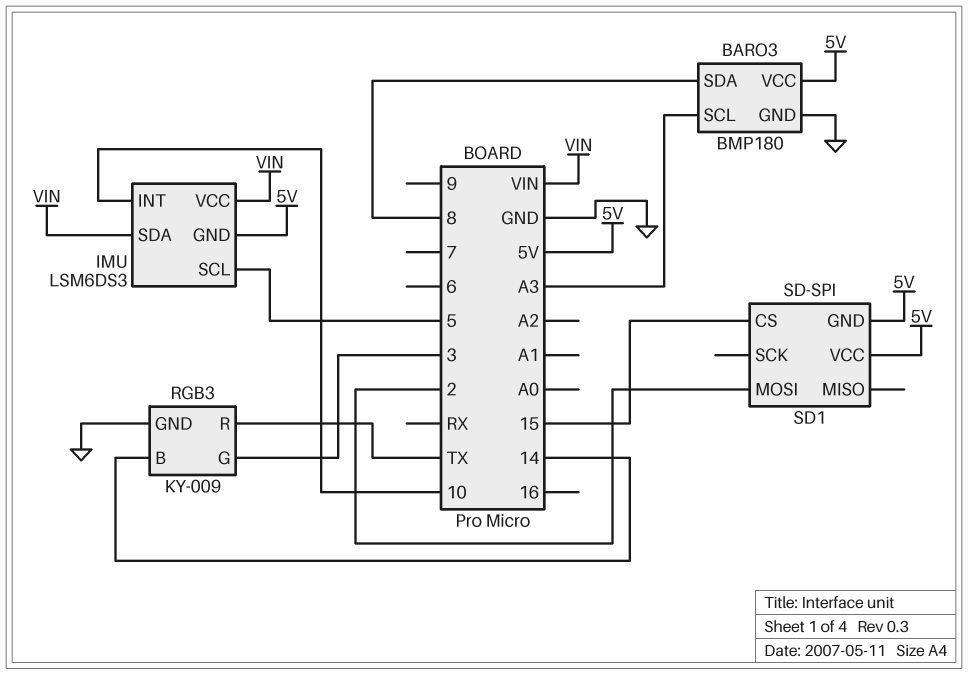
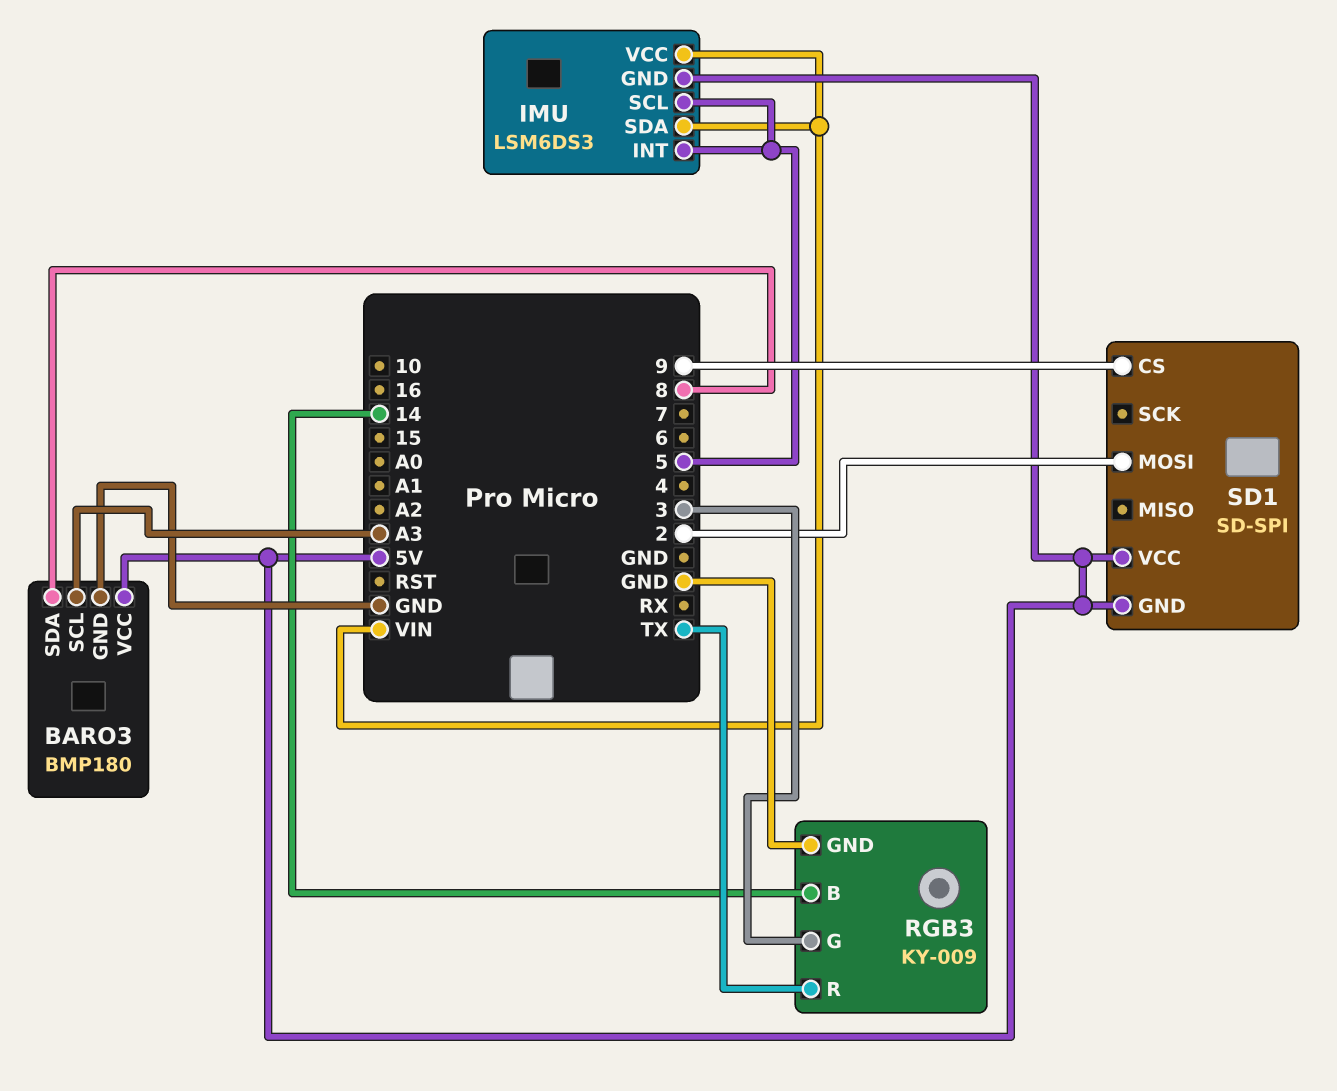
IMU pin INT: 10 -> 5
SD1 pin CS: 15 -> 9

